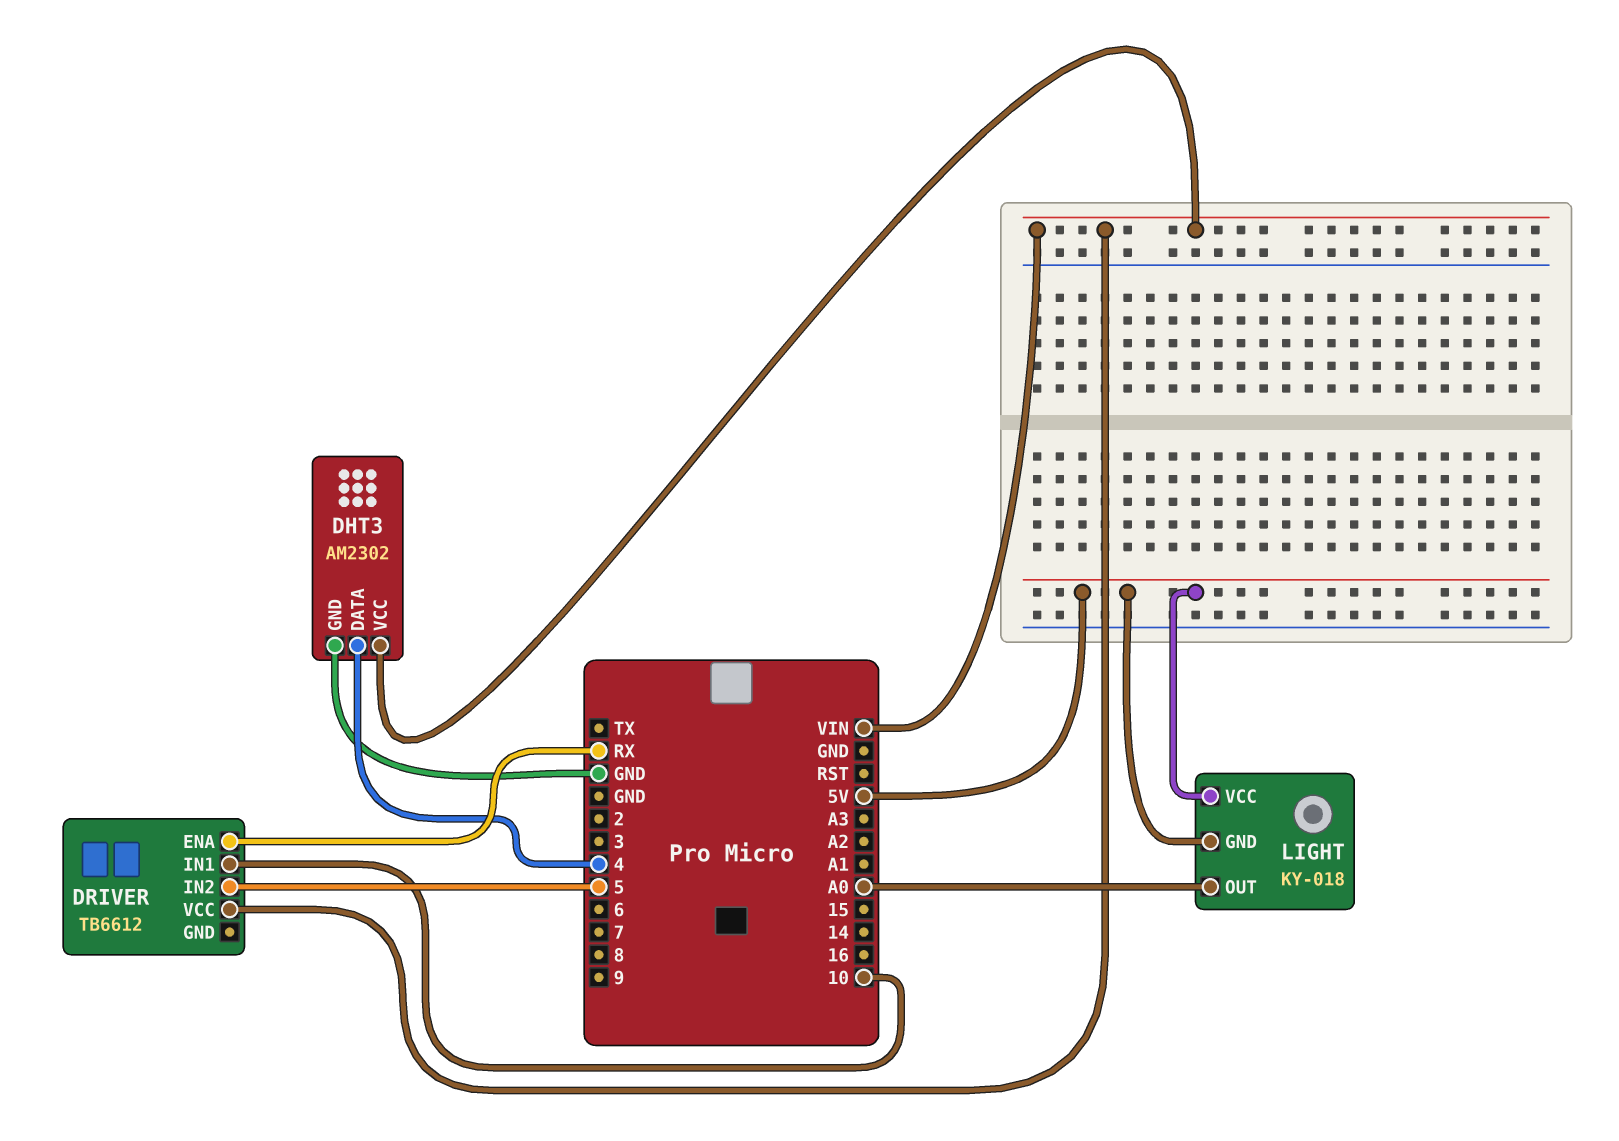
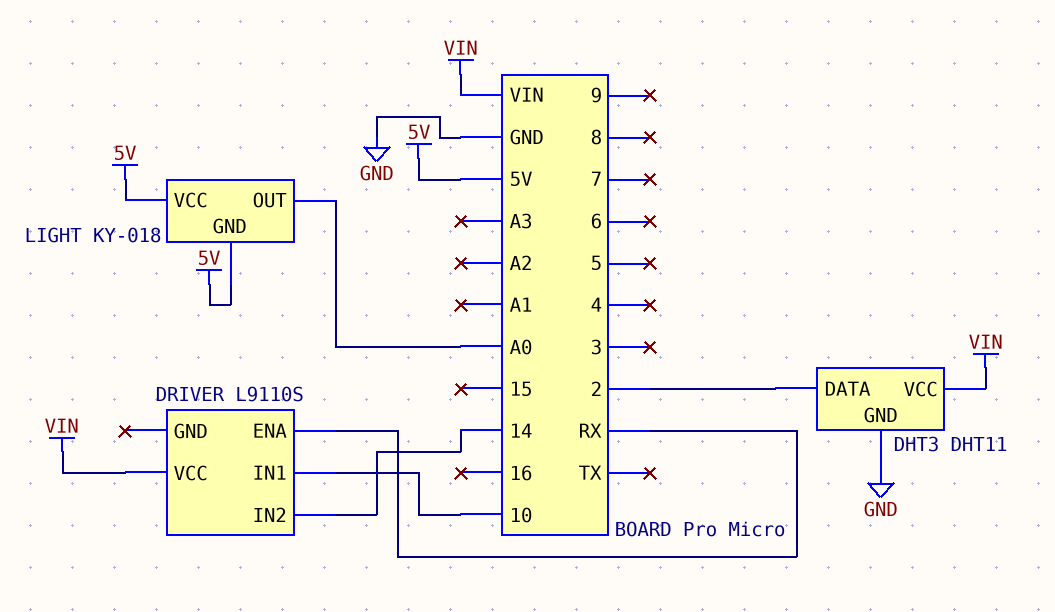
DHT3: AM2302 -> DHT11
DHT3 pin DATA: 4 -> 2
DRIVER: TB6612 -> L9110S
DRIVER pin IN2: 5 -> 14

